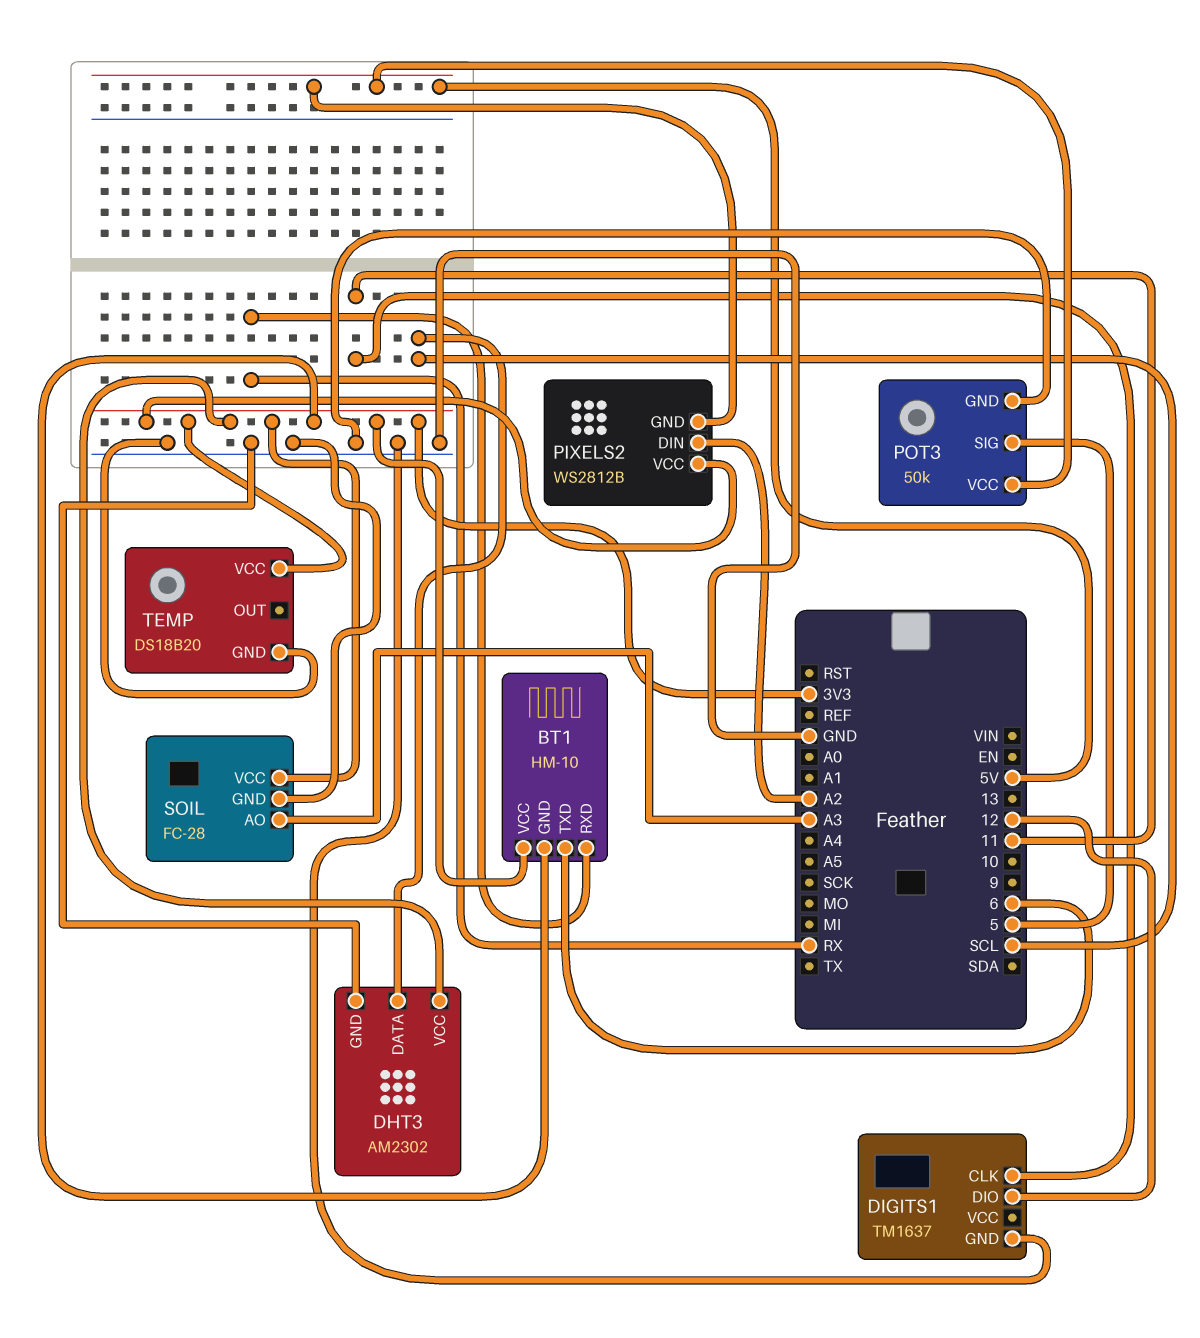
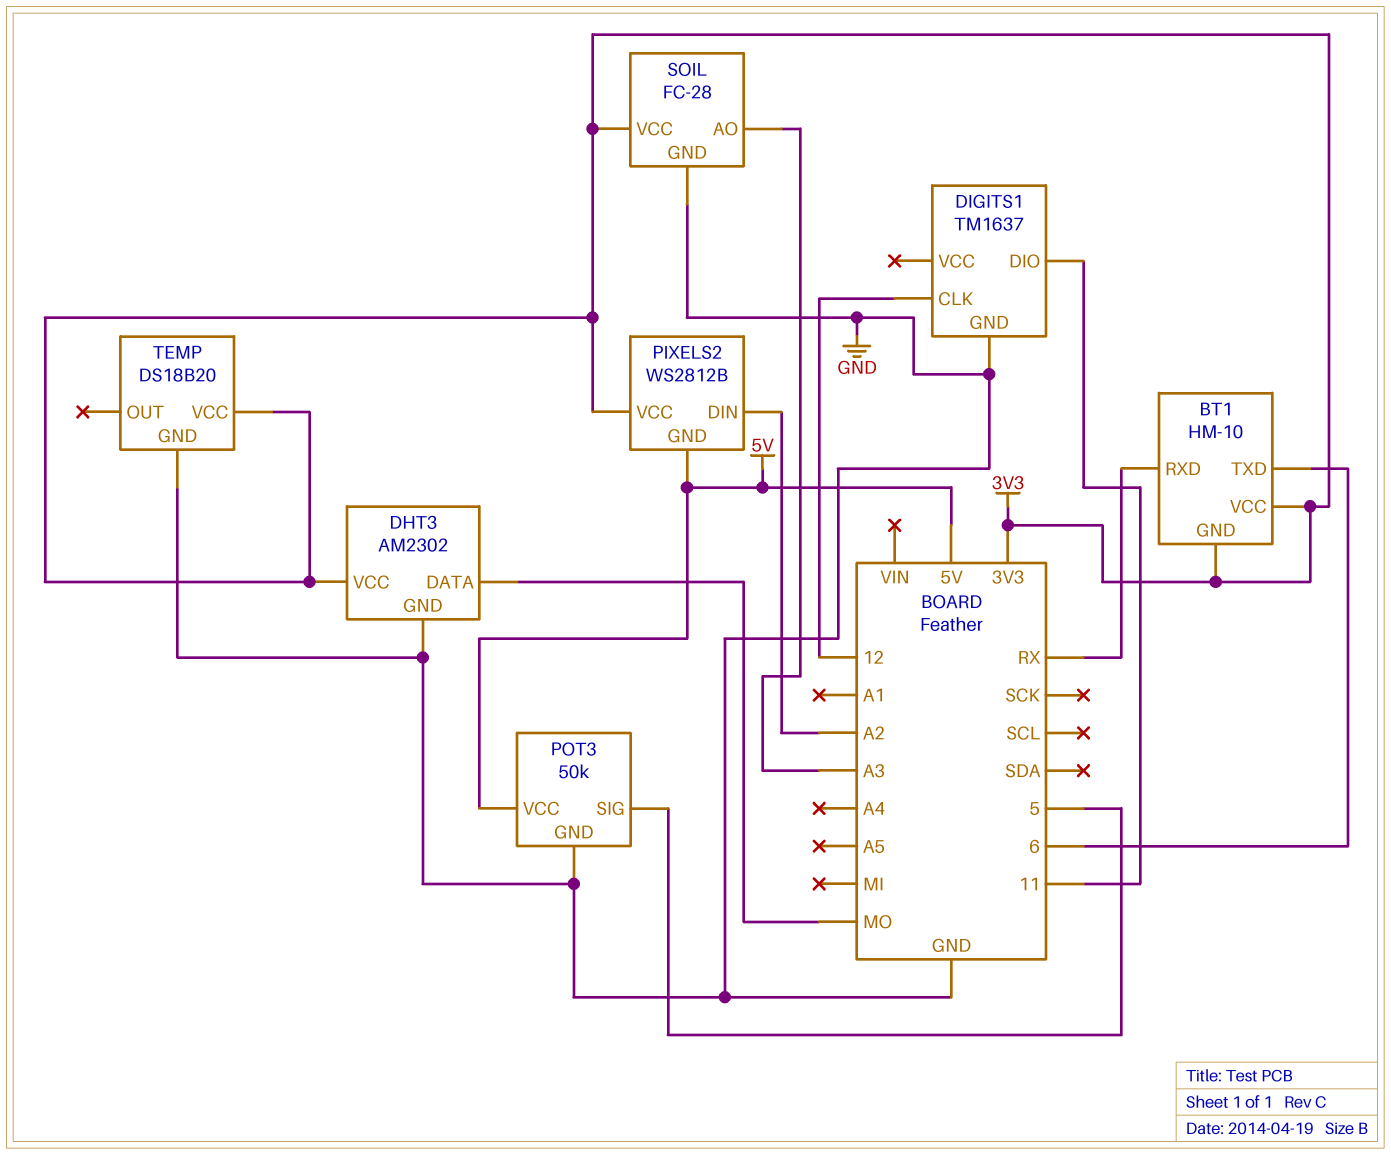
DHT3 pin DATA: SCL -> MO
DIGITS1 pin CLK: 11 -> 12
DIGITS1 pin DIO: 12 -> 11

